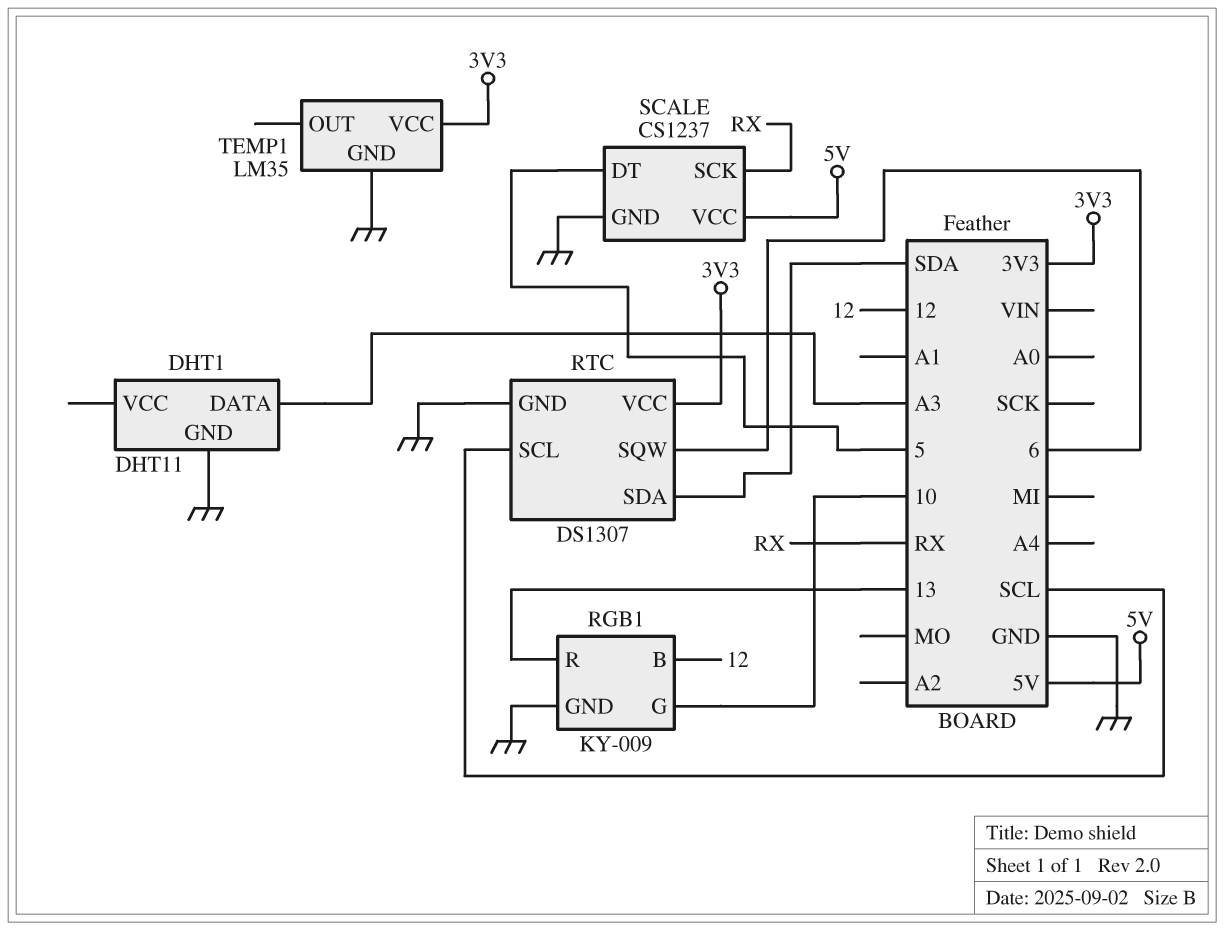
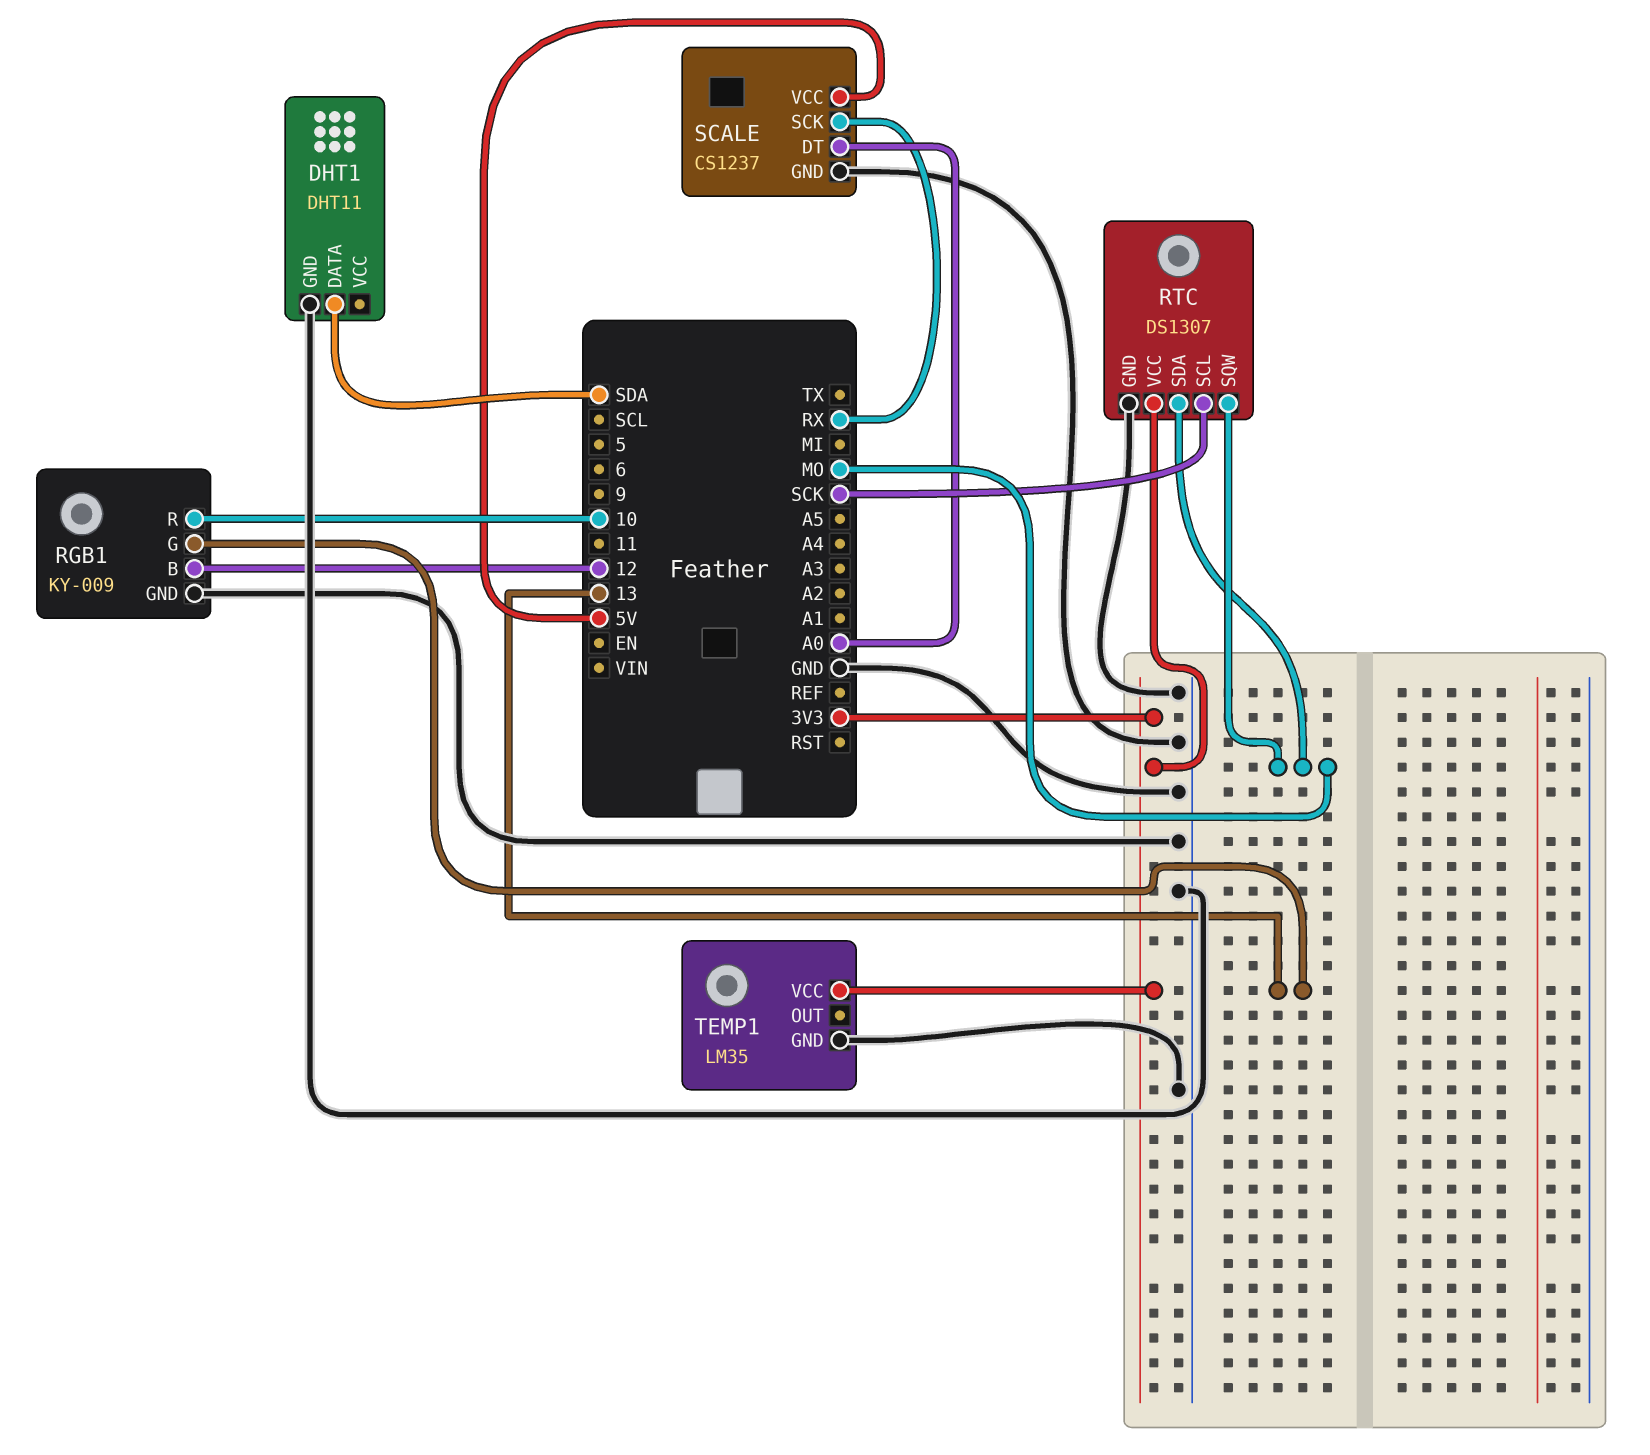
DHT1 pin DATA: A3 -> SDA
RGB1 pin G: 10 -> 13
RGB1 pin R: 13 -> 10
RTC pin SCL: SCL -> SCK
RTC pin SDA: SDA -> MO
RTC pin SQW: 6 -> MO
SCALE pin DT: 5 -> A0

